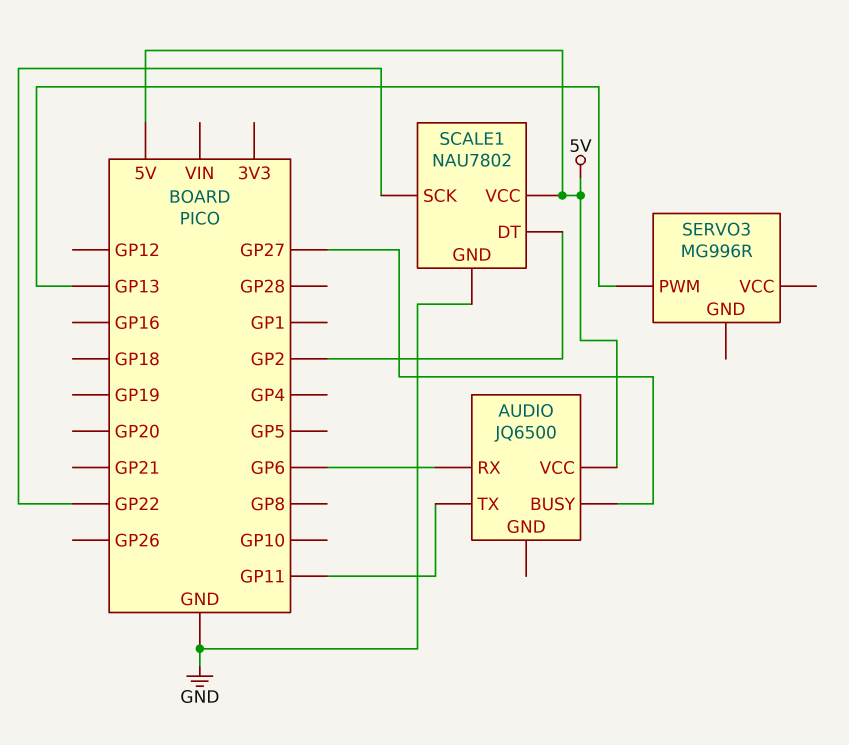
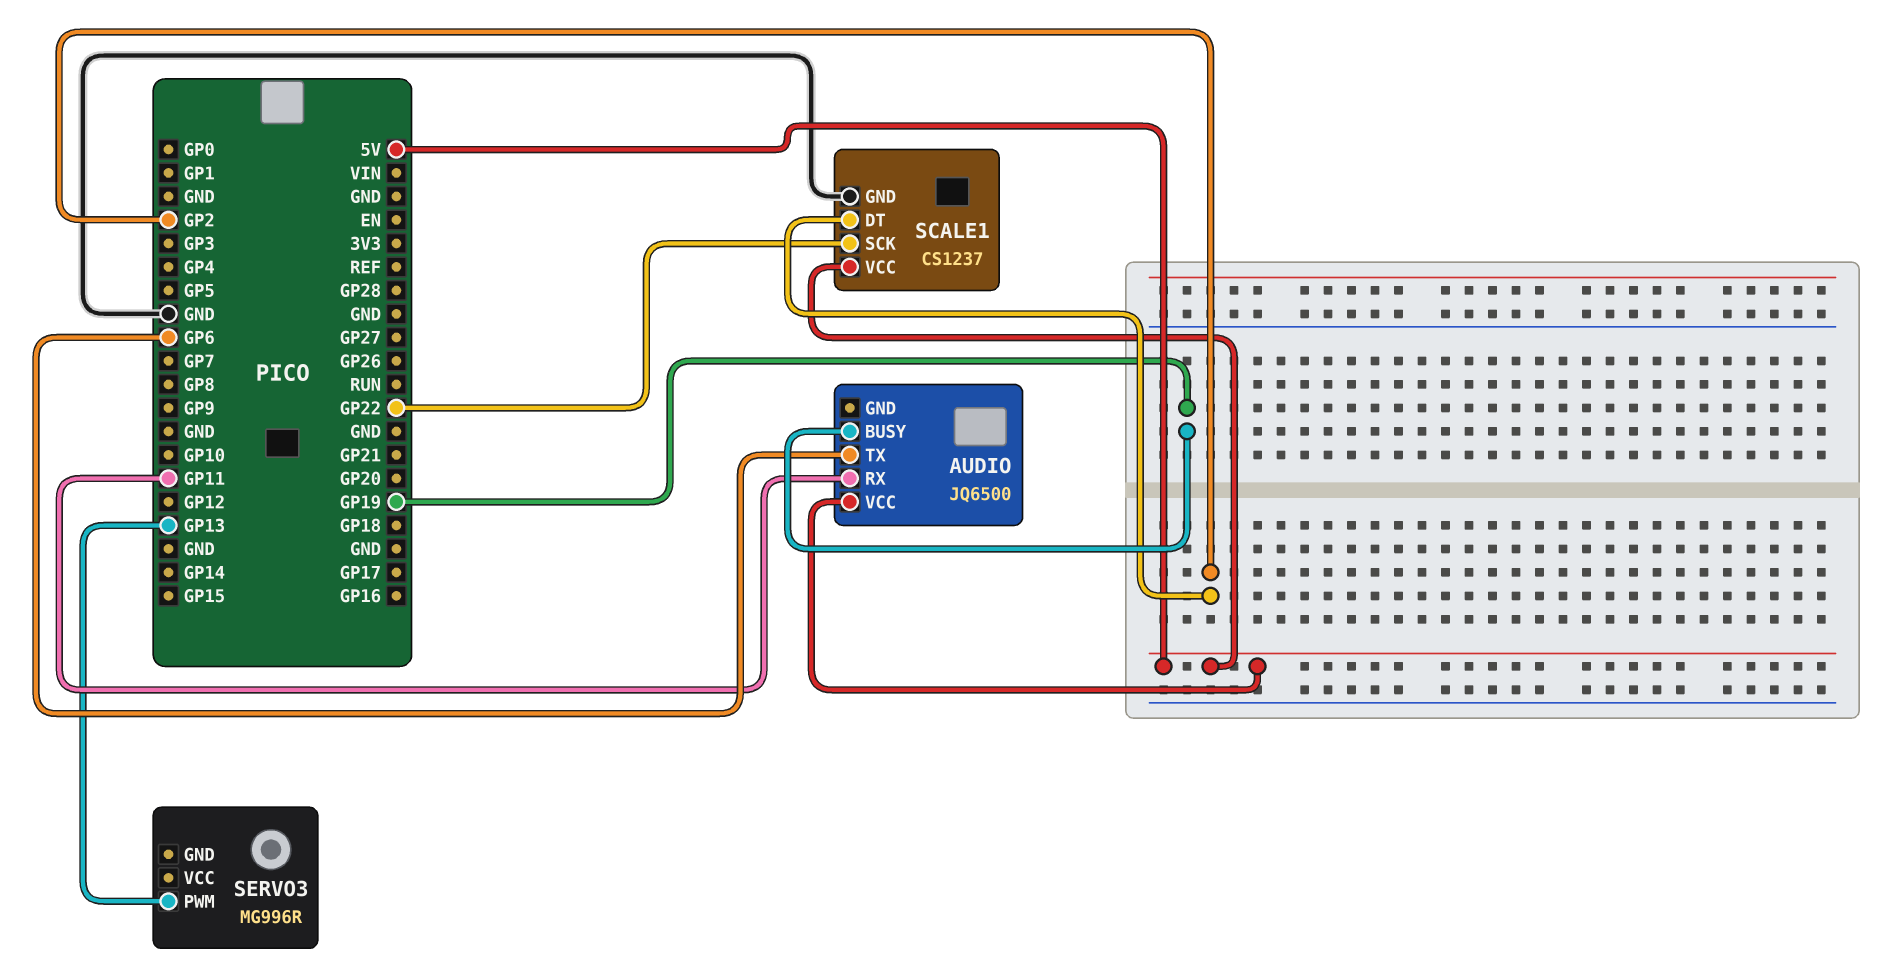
AUDIO pin BUSY: GP27 -> GP19
AUDIO pin RX: GP6 -> GP11
AUDIO pin TX: GP11 -> GP6
SCALE1: NAU7802 -> CS1237

